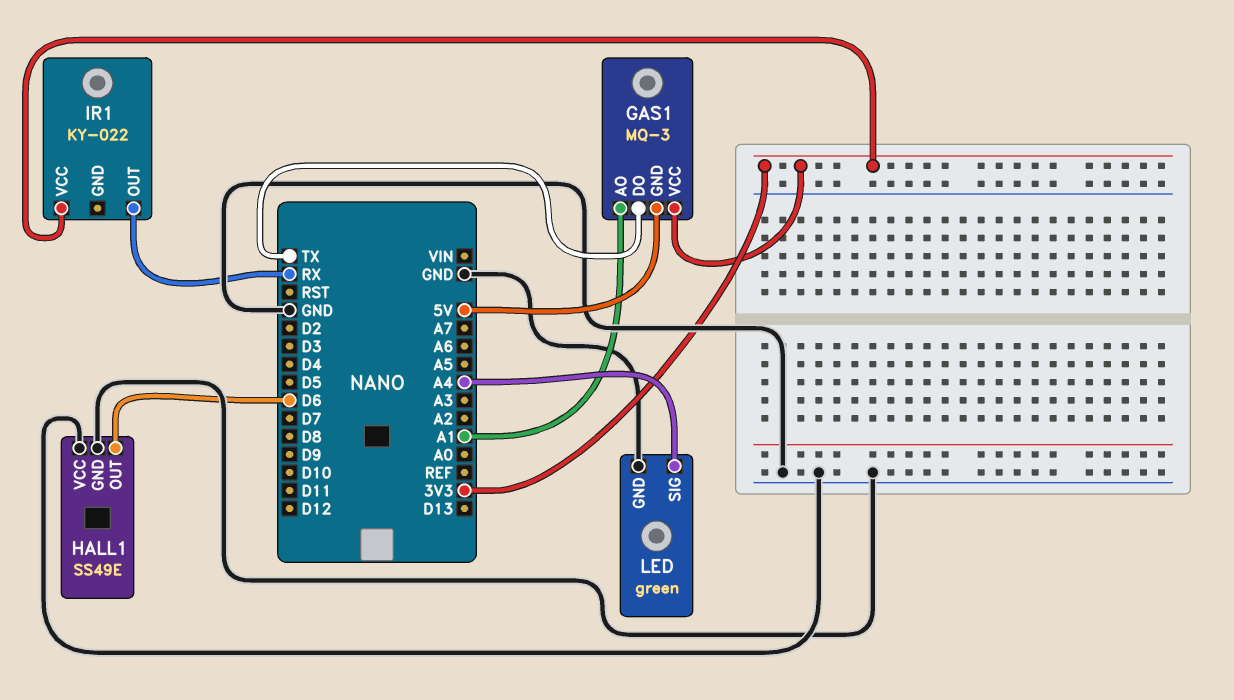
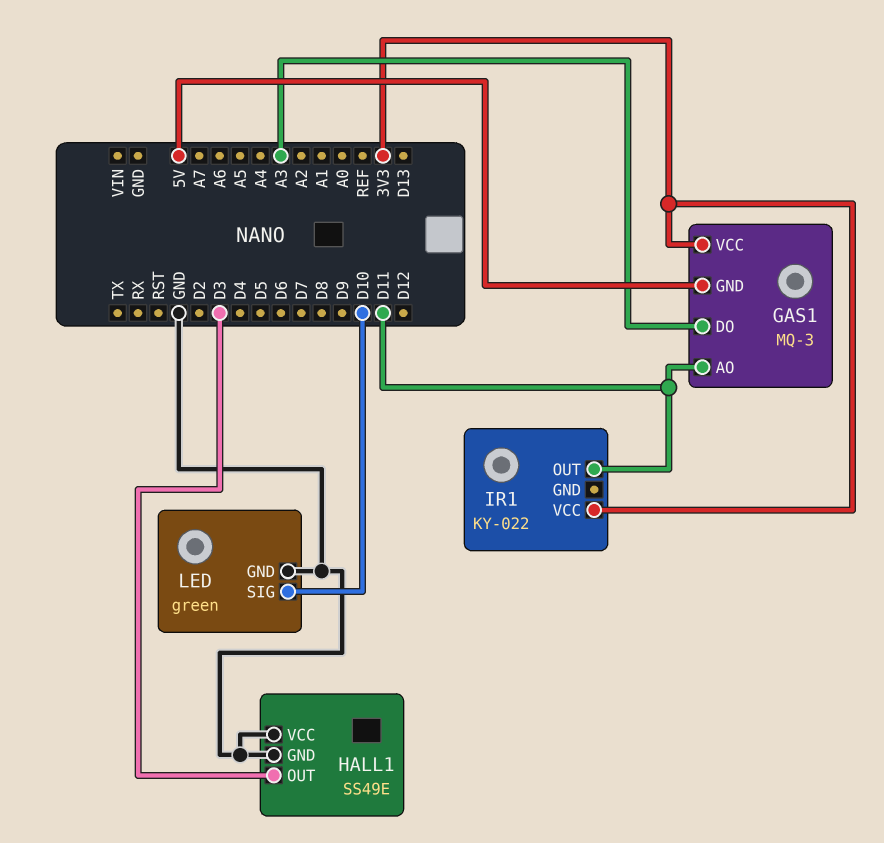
GAS1 pin AO: A1 -> D11
GAS1 pin DO: TX -> A3
HALL1 pin OUT: D6 -> D3
IR1 pin OUT: RX -> D11
LED pin SIG: A4 -> D10

